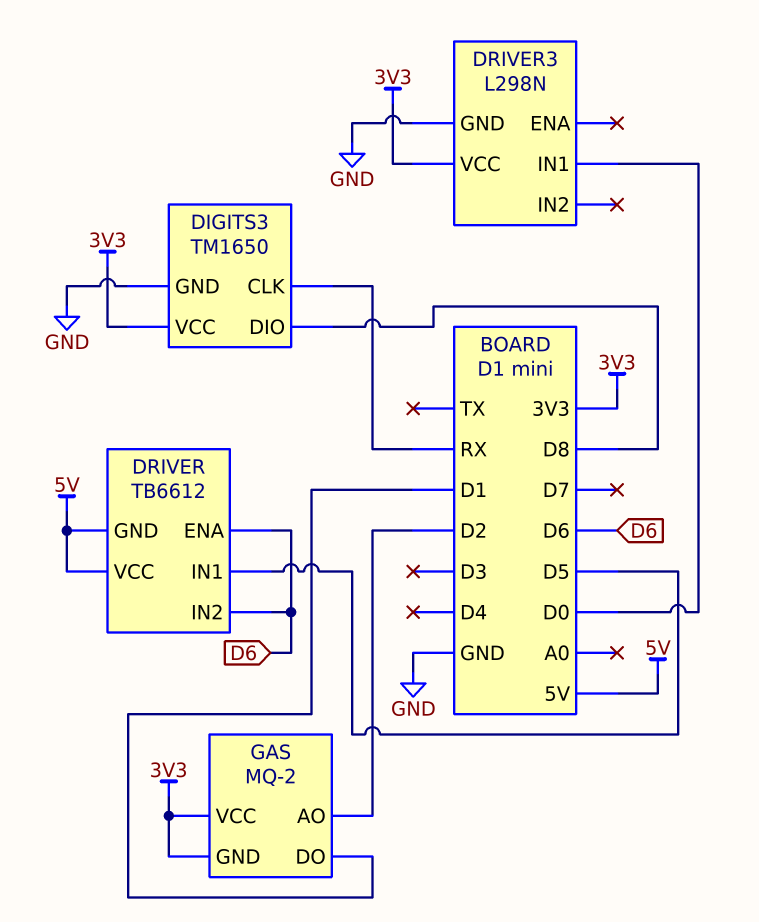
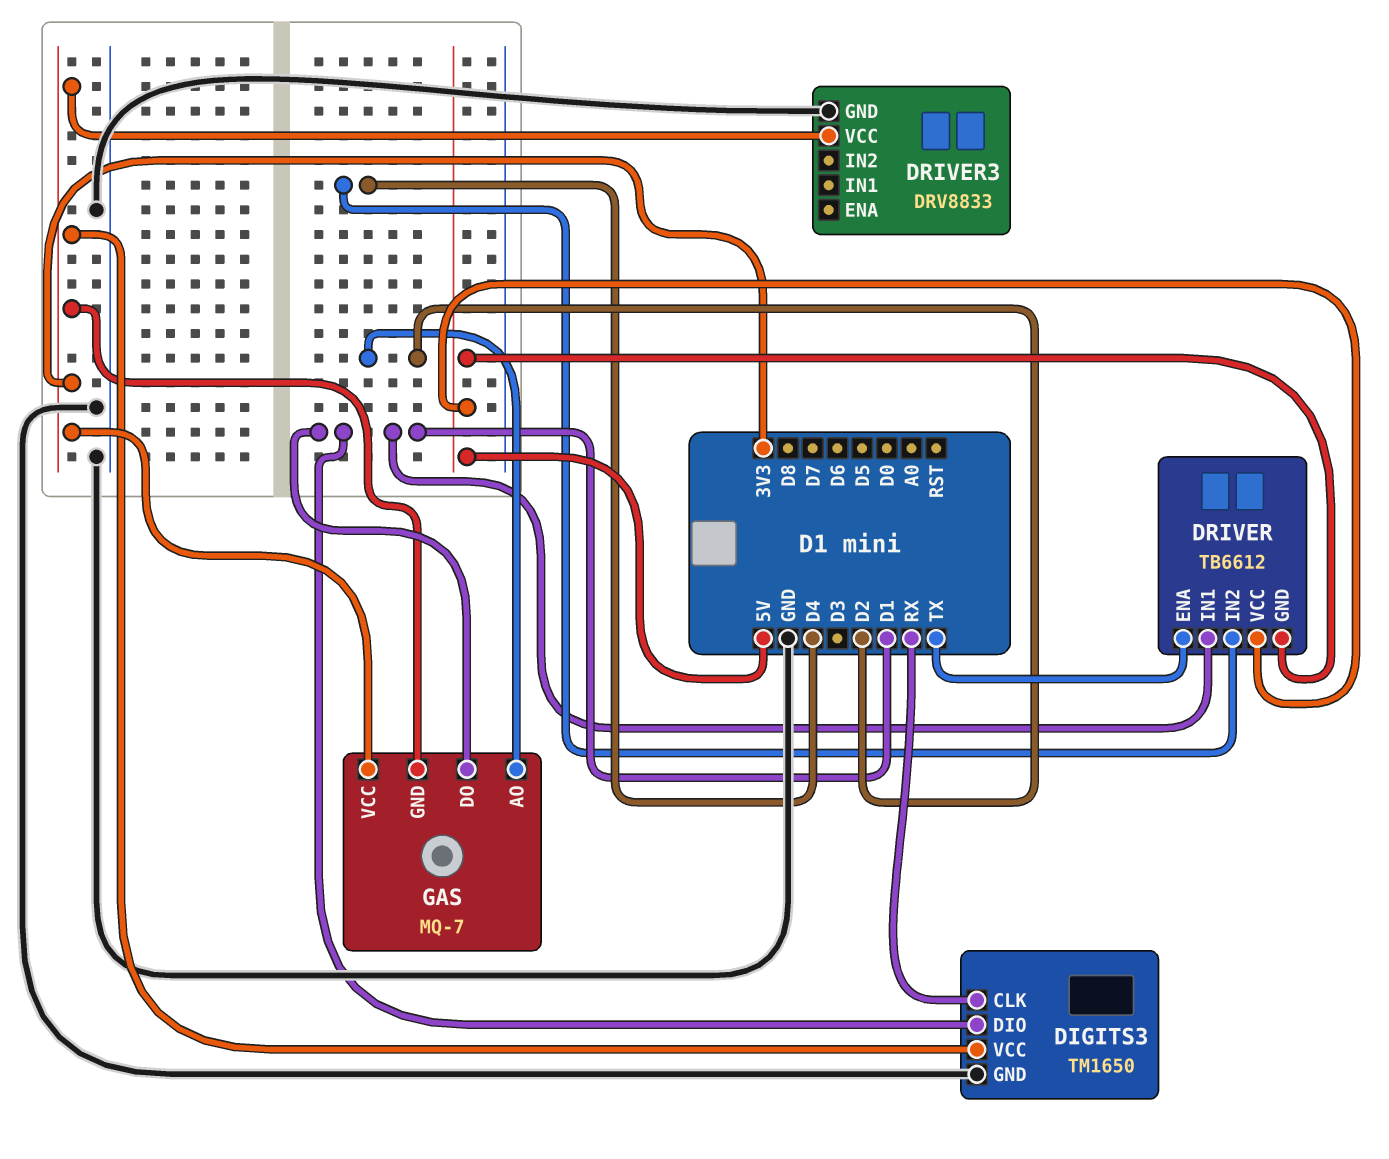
DIGITS3 pin DIO: D8 -> D1
DRIVER pin ENA: D6 -> TX
DRIVER pin IN1: D5 -> D1
DRIVER pin IN2: D6 -> D4
DRIVER3: L298N -> DRV8833
DRIVER3 pin IN1: D0 -> none
GAS: MQ-2 -> MQ-7

